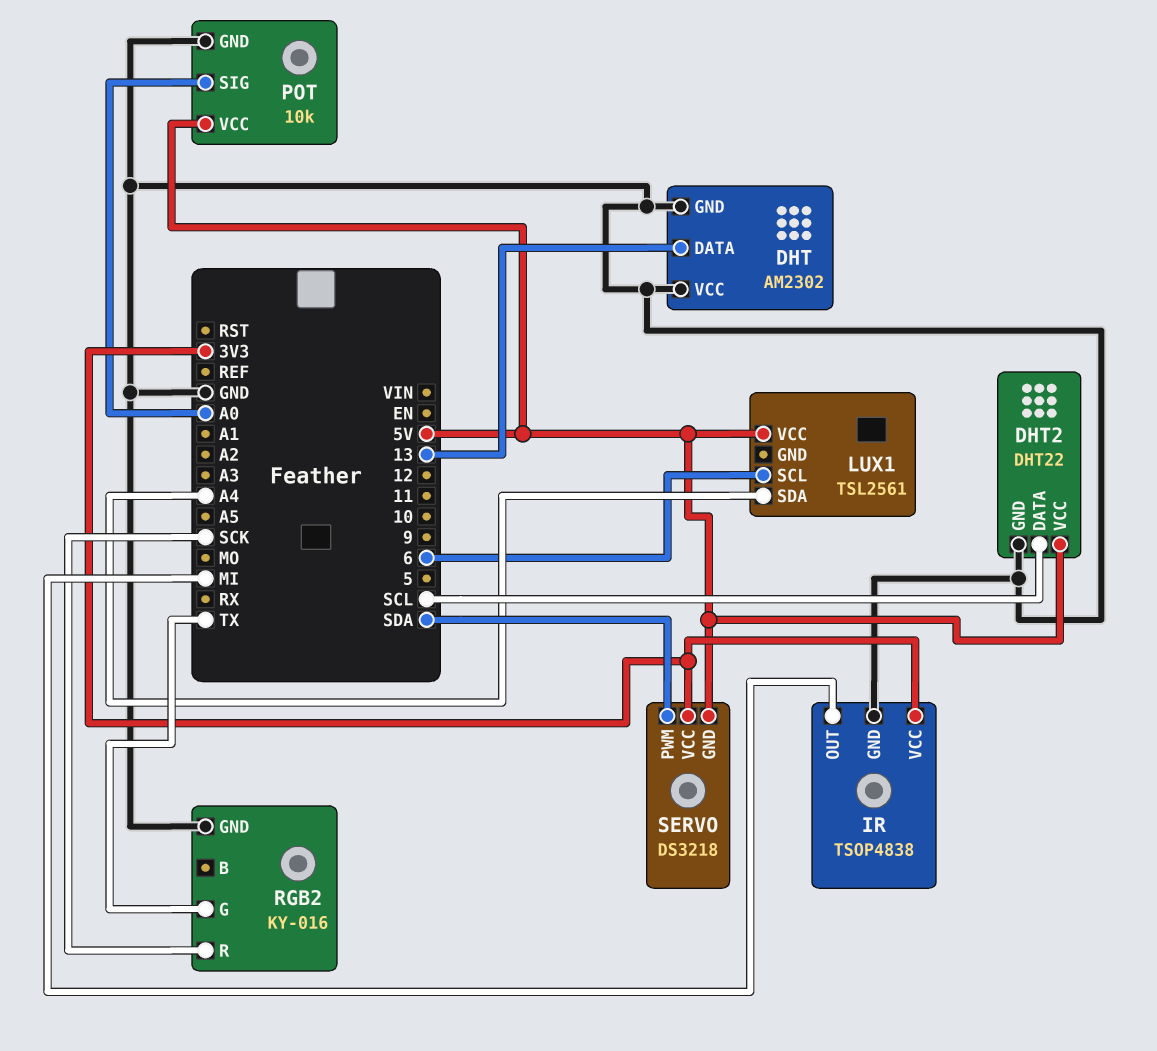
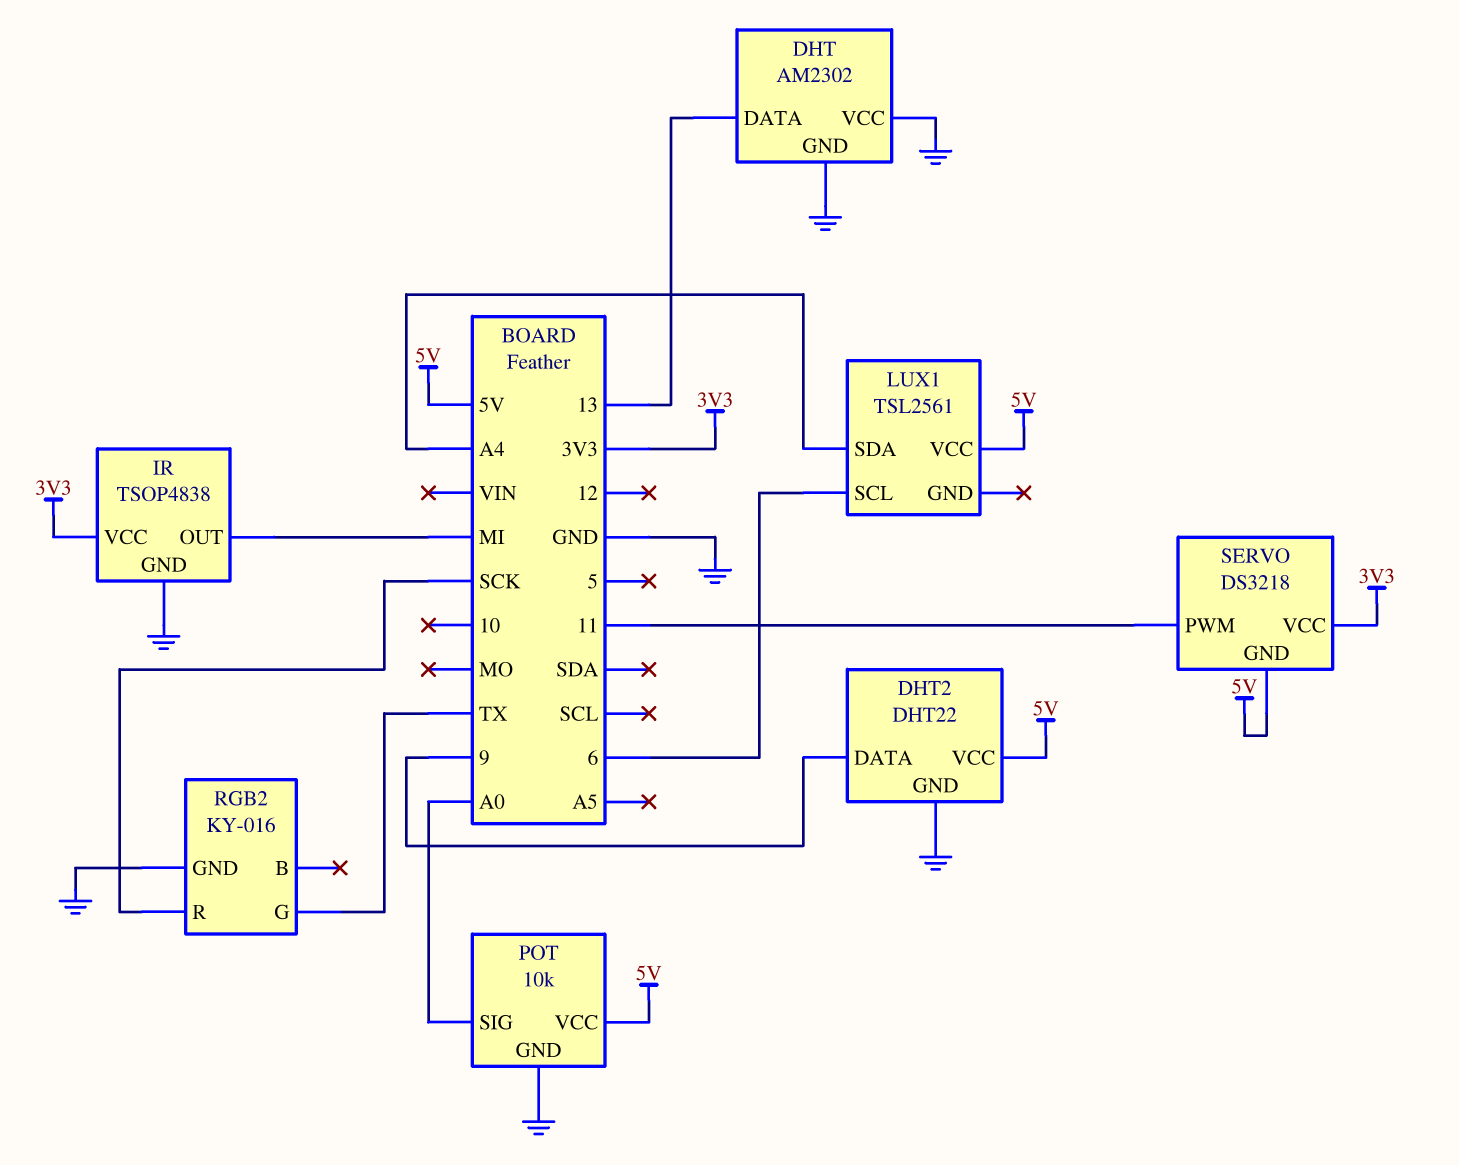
DHT2 pin DATA: SCL -> 9
SERVO pin PWM: SDA -> 11

